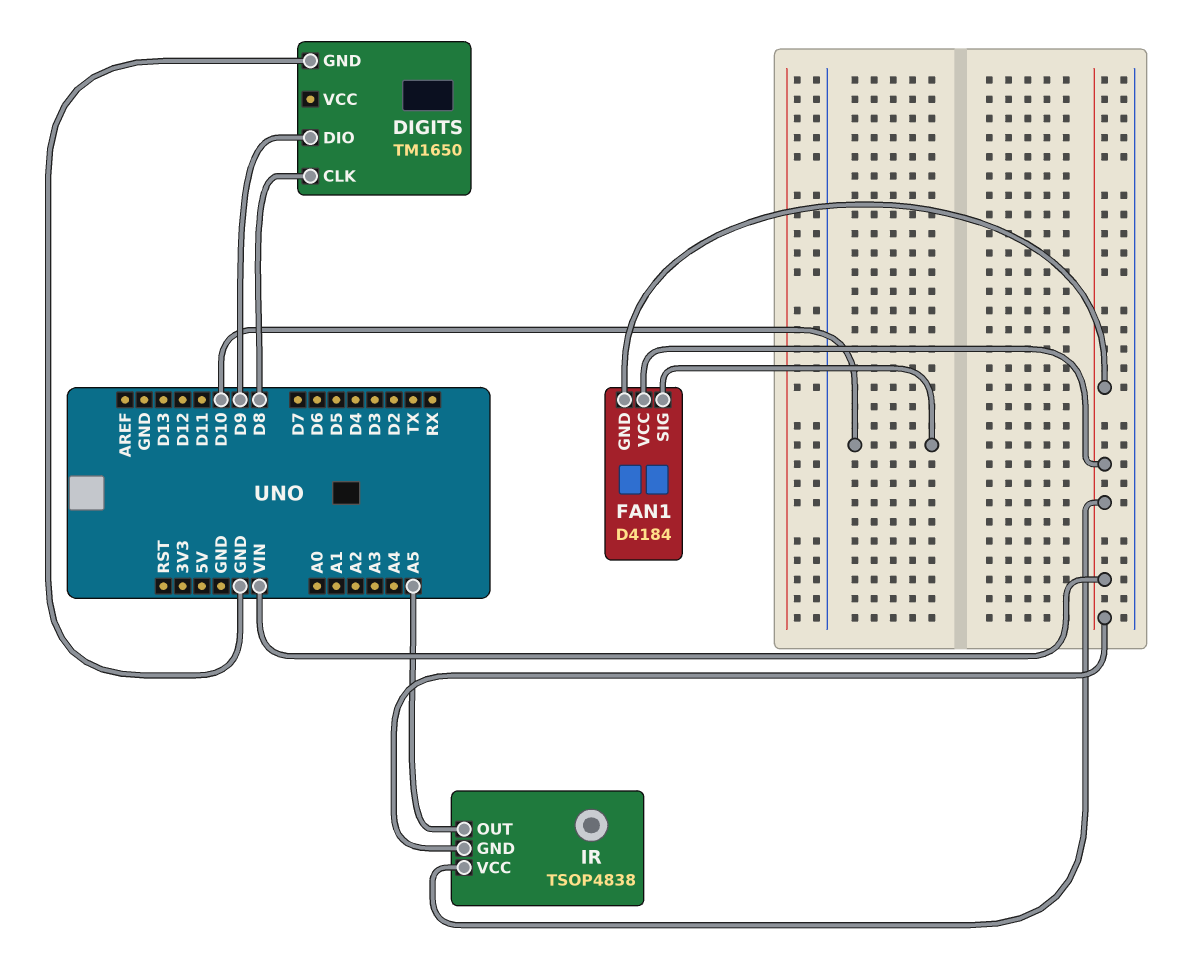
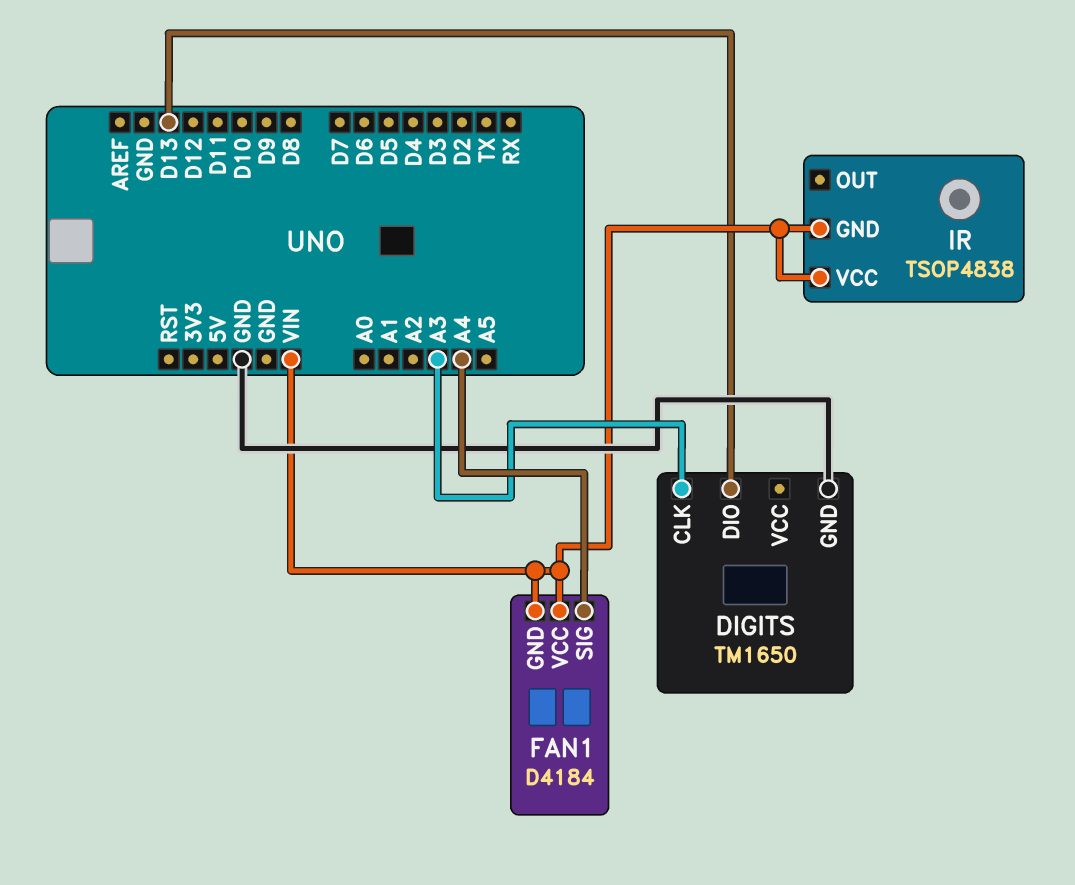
DIGITS pin CLK: D8 -> A3
DIGITS pin DIO: D9 -> D13
FAN1 pin SIG: D10 -> A4
IR pin OUT: A5 -> none

